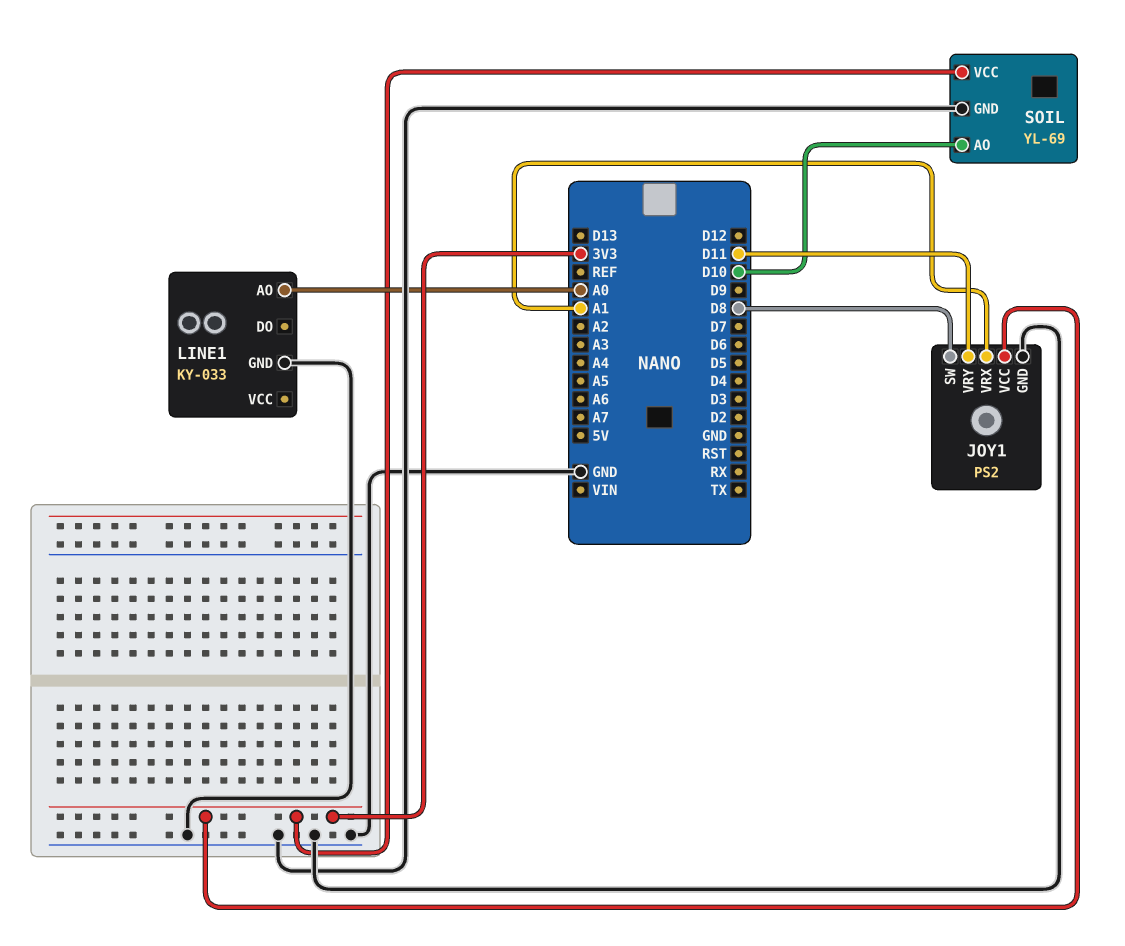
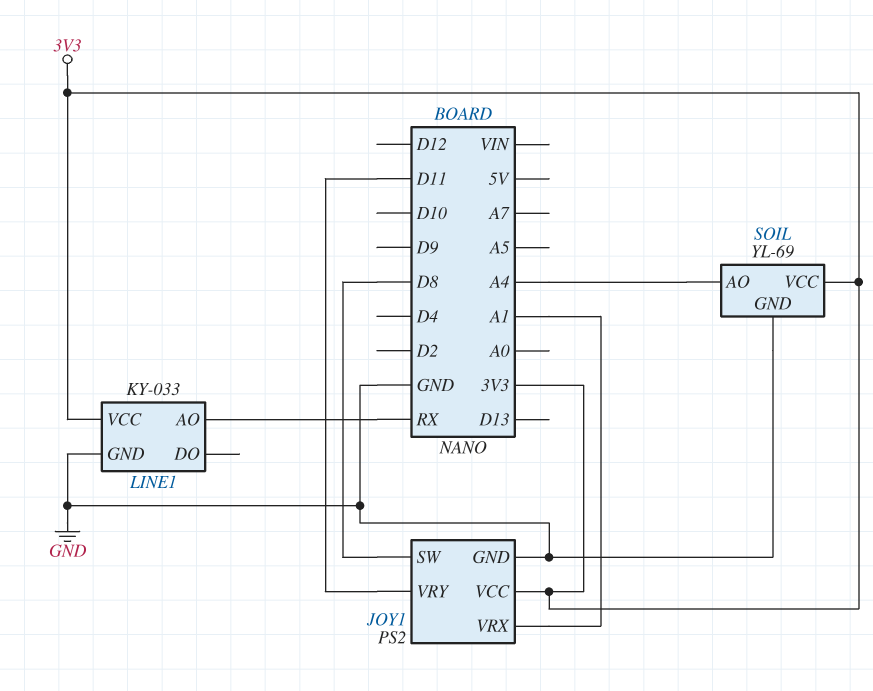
LINE1 pin AO: A0 -> RX
LINE1 pin VCC: none -> 3V3
SOIL pin AO: D10 -> A4

